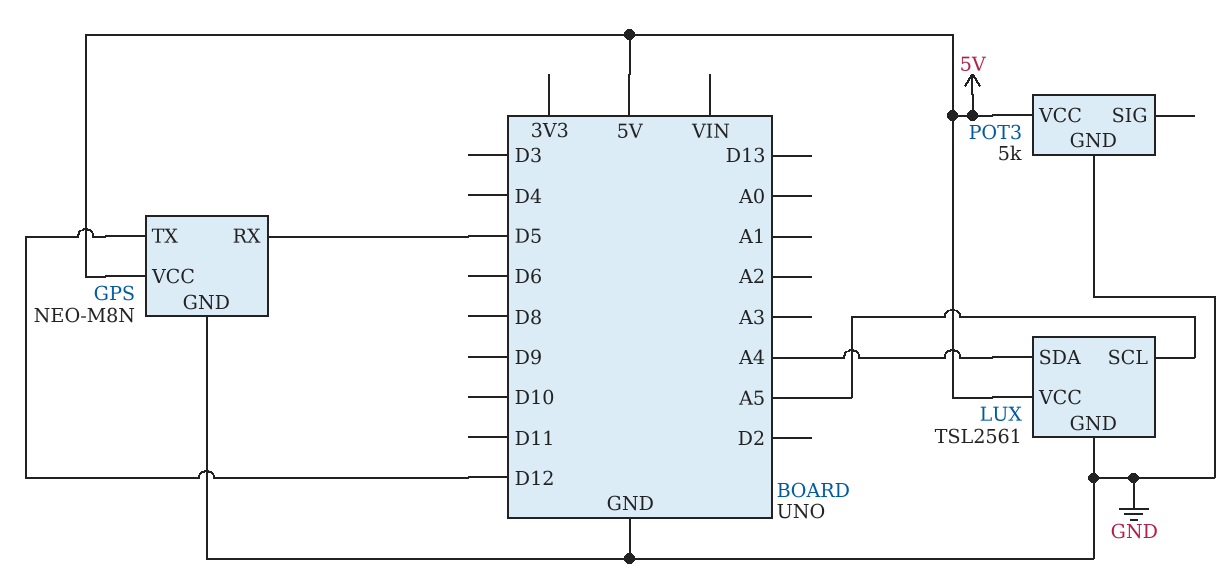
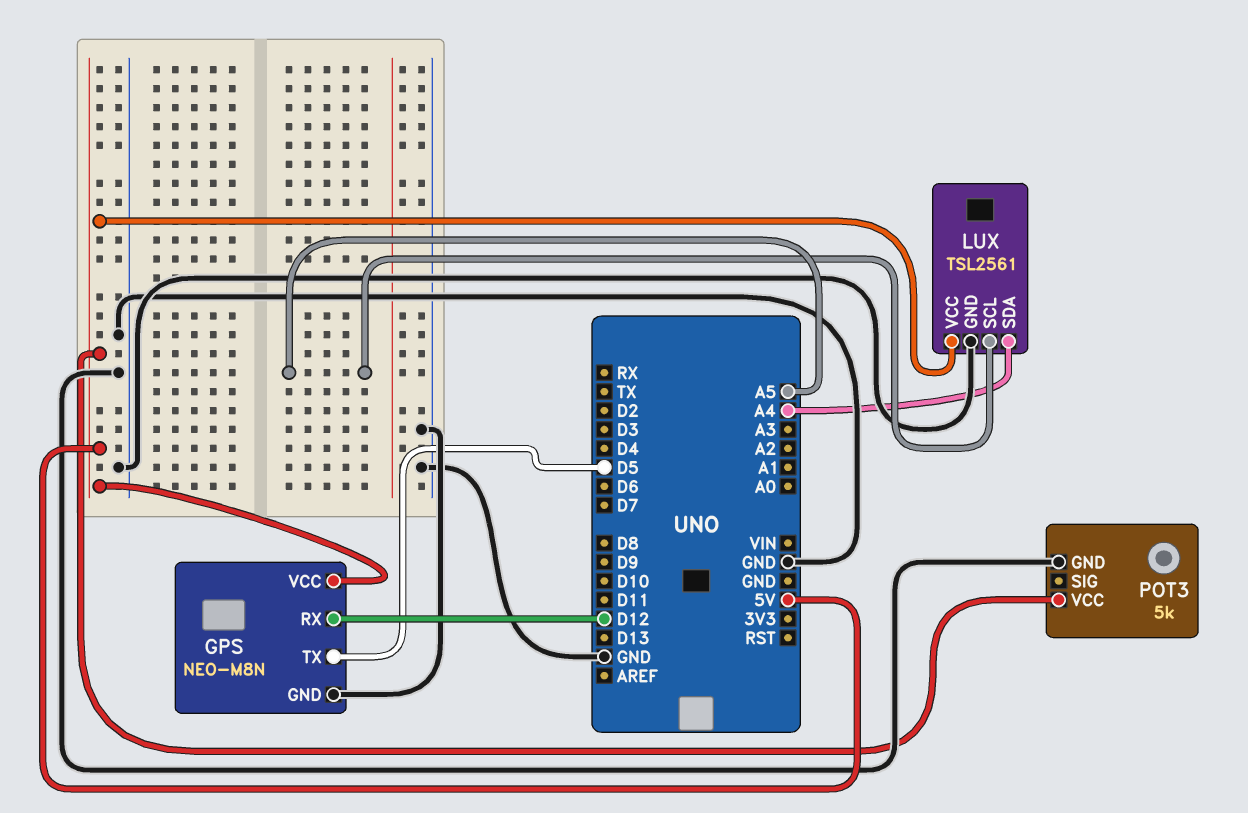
GPS pin RX: D5 -> D12
GPS pin TX: D12 -> D5

